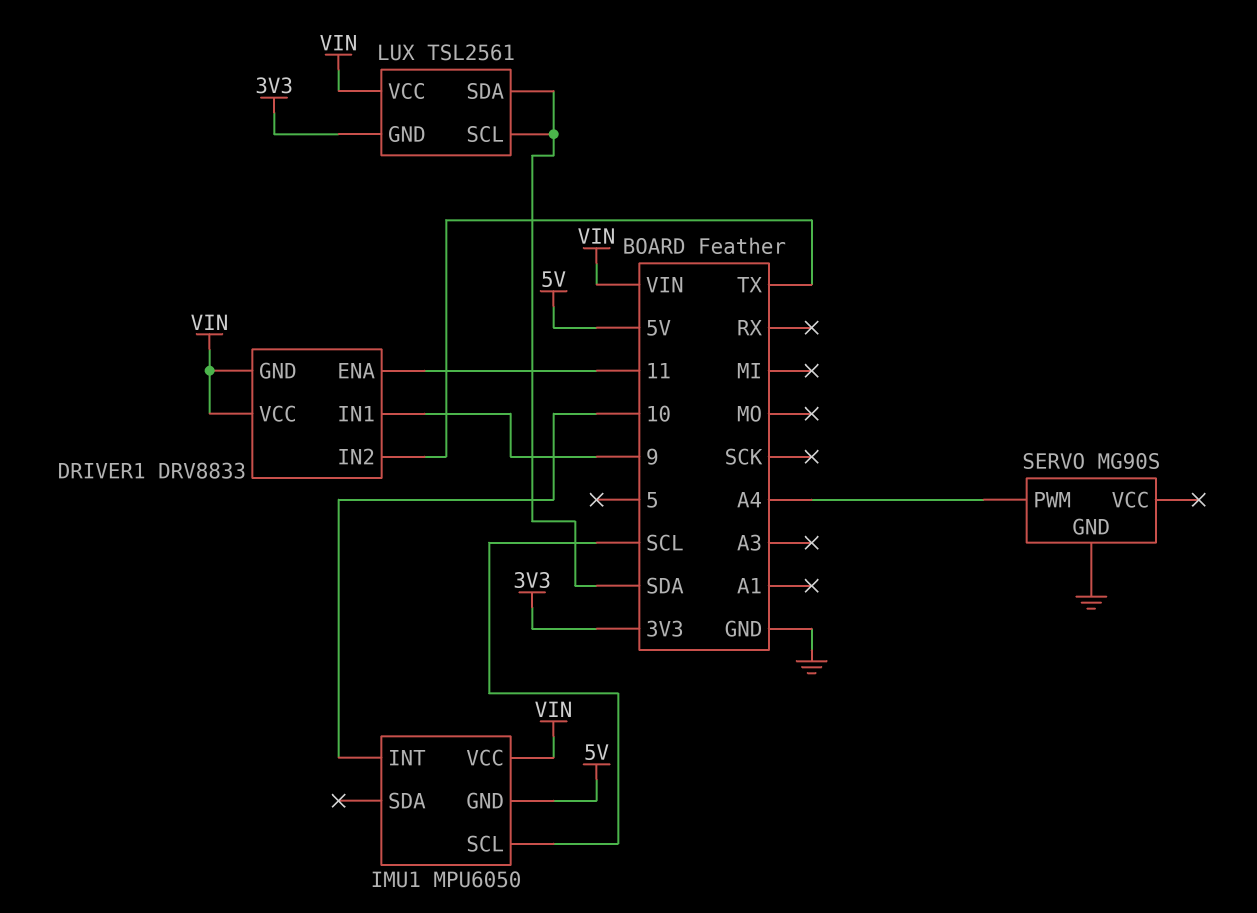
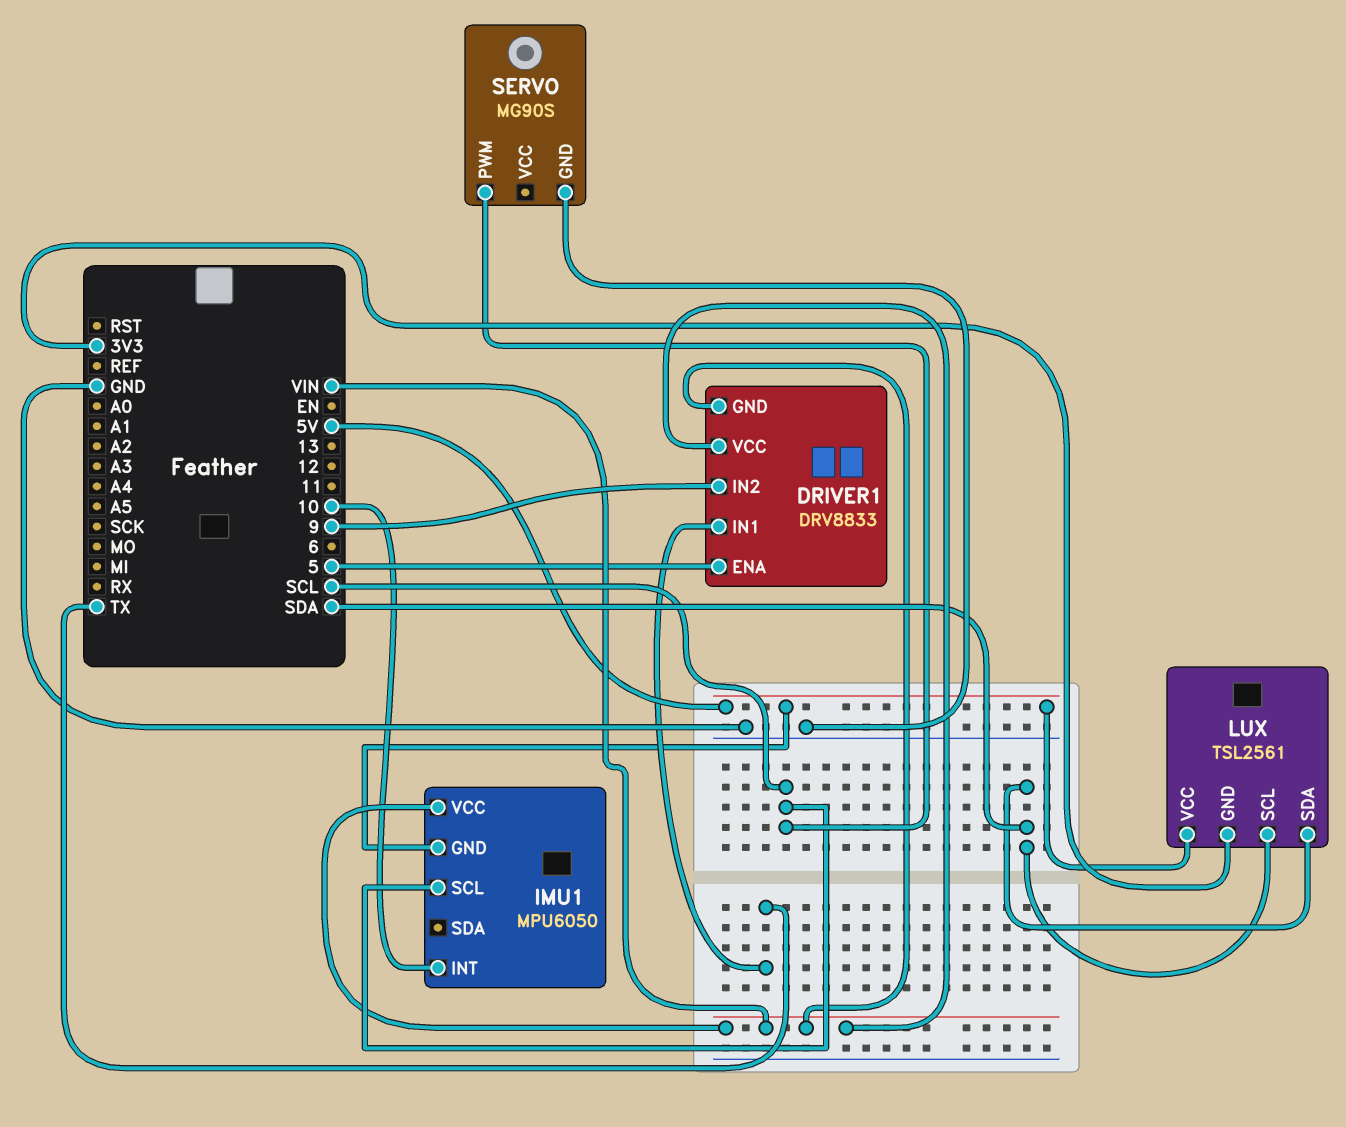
DRIVER1 pin ENA: 11 -> 5
DRIVER1 pin IN1: 9 -> TX
DRIVER1 pin IN2: TX -> 9
LUX pin VCC: VIN -> 5V
SERVO pin PWM: A4 -> SCL

